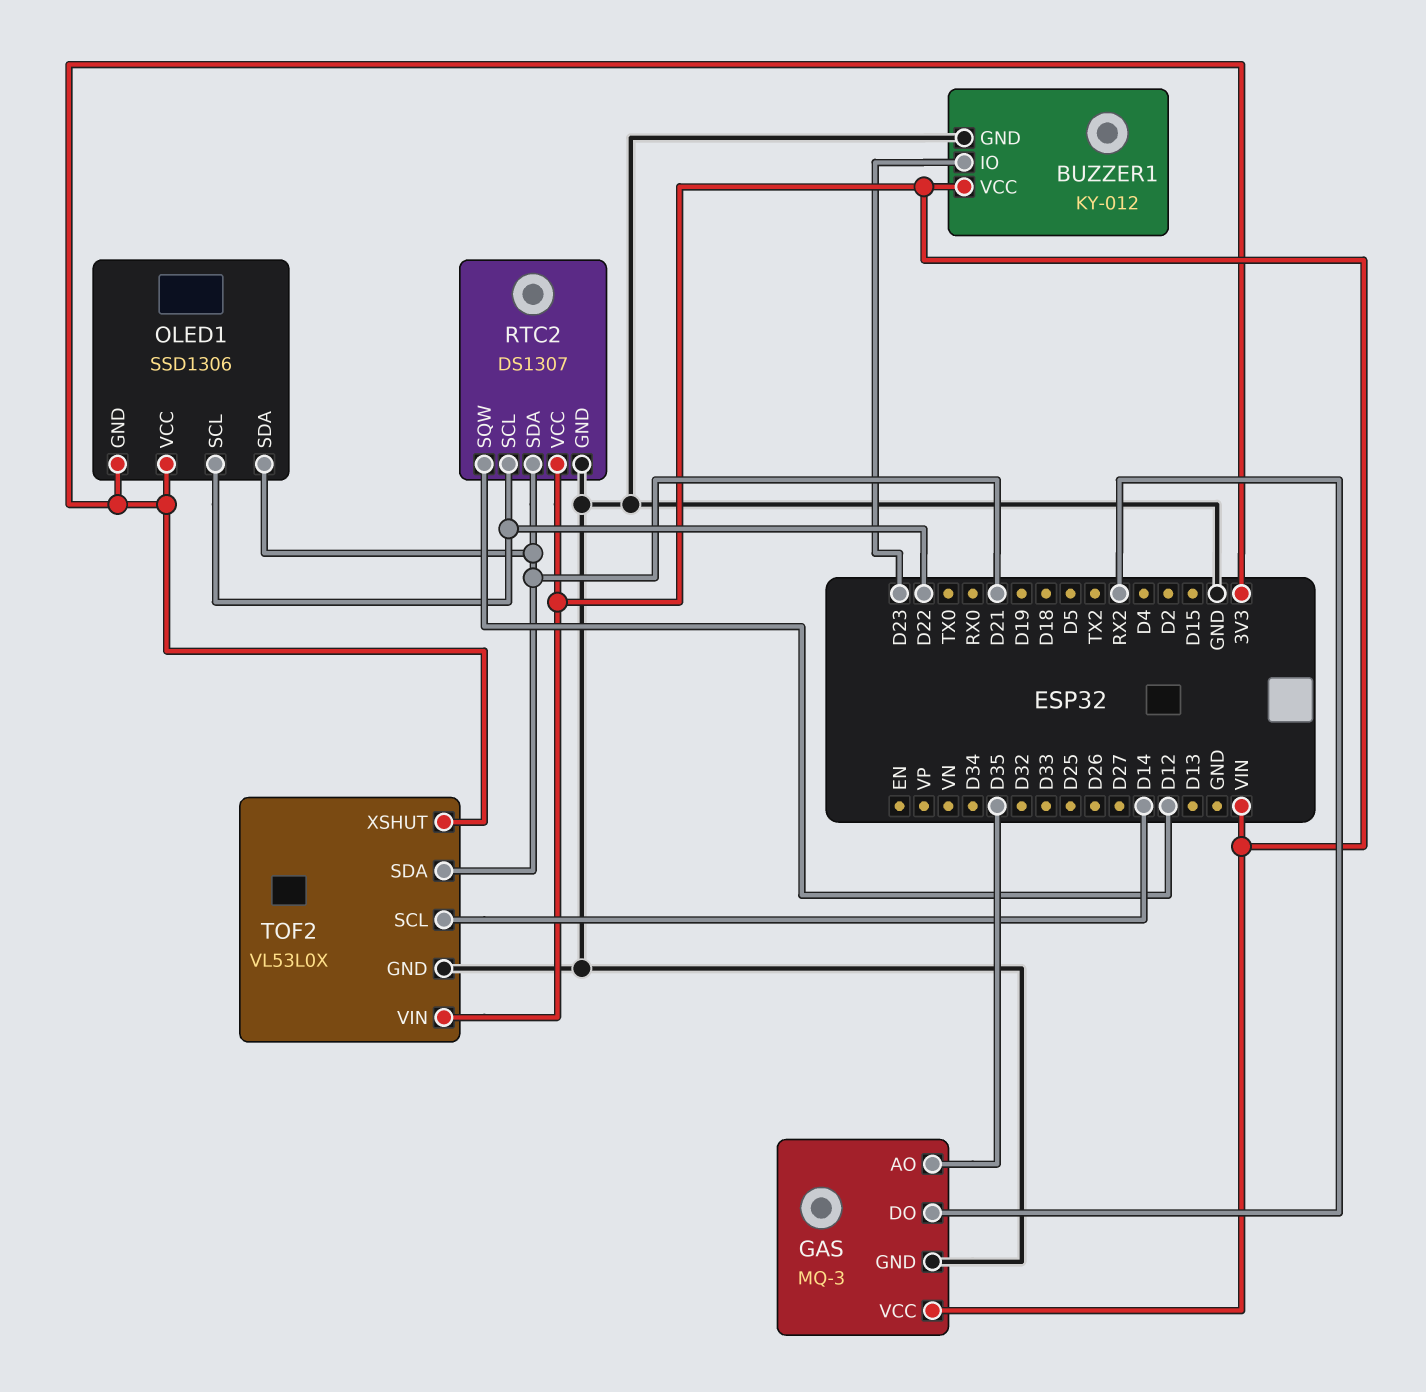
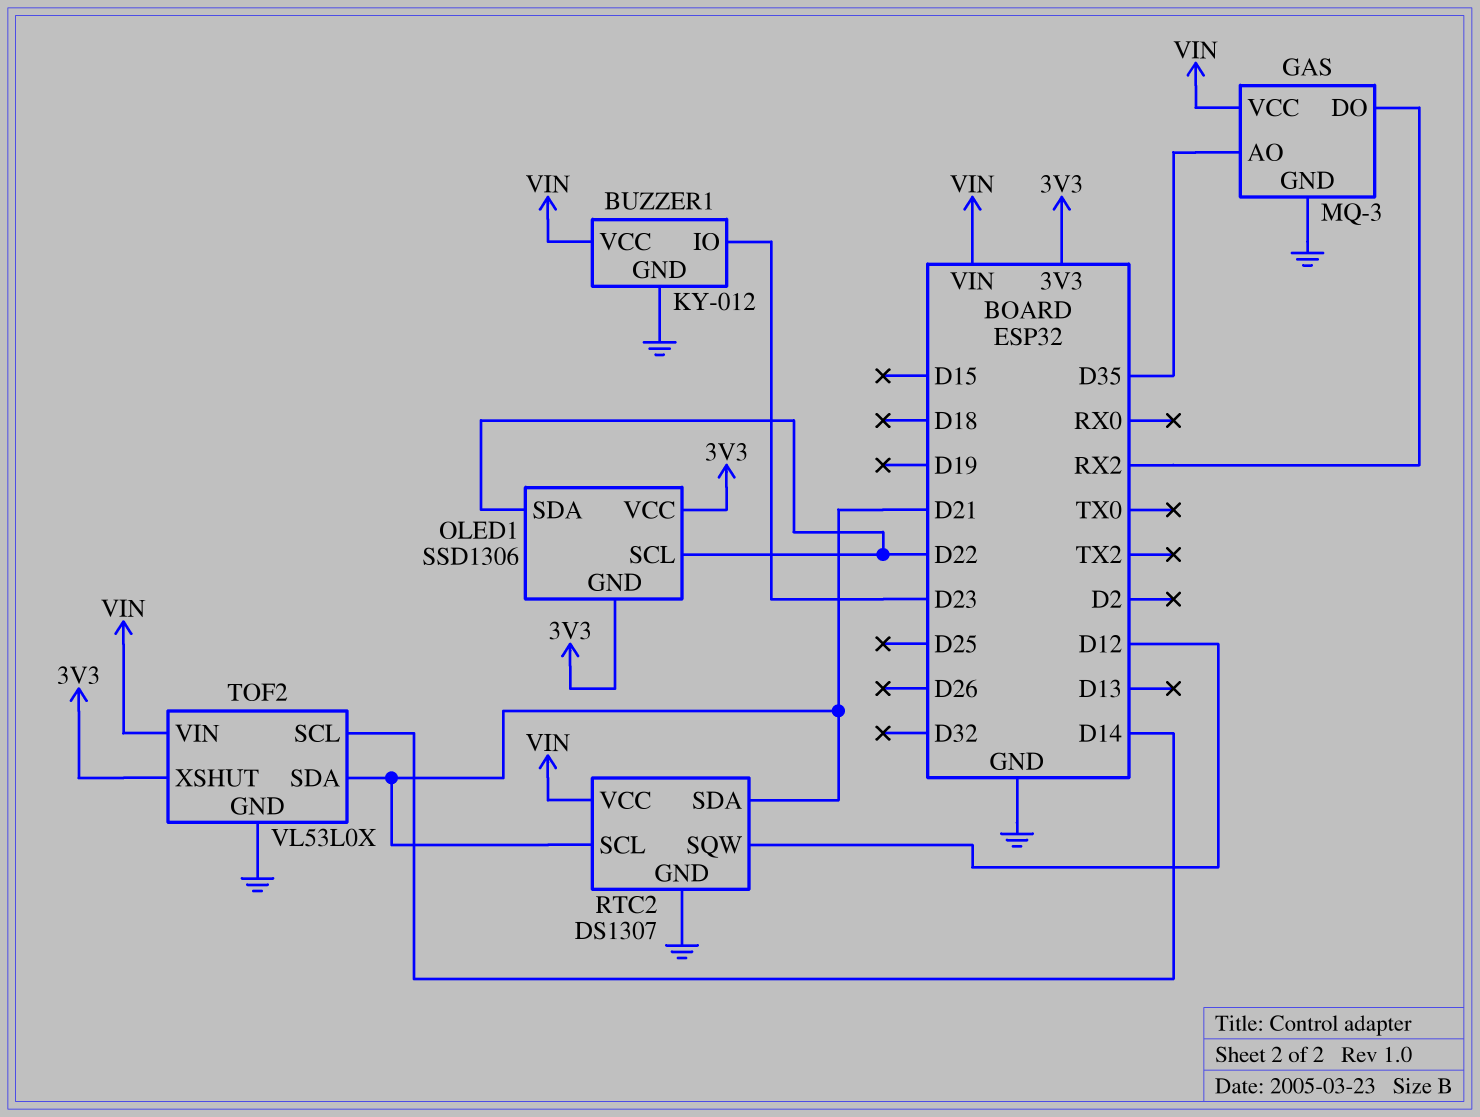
OLED1 pin SDA: D21 -> D22
RTC2 pin SCL: D22 -> D21

